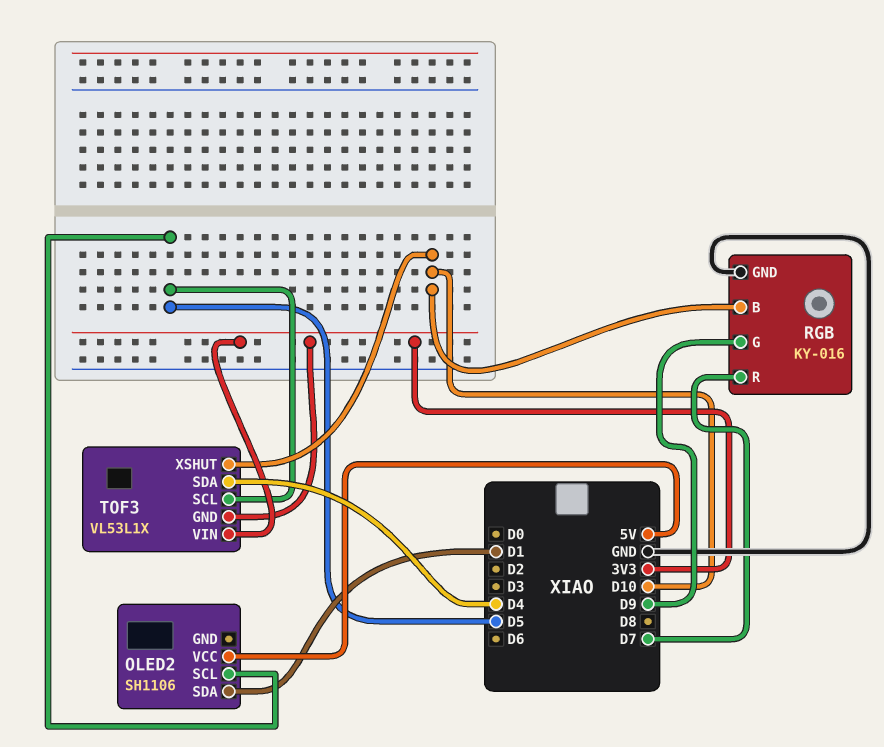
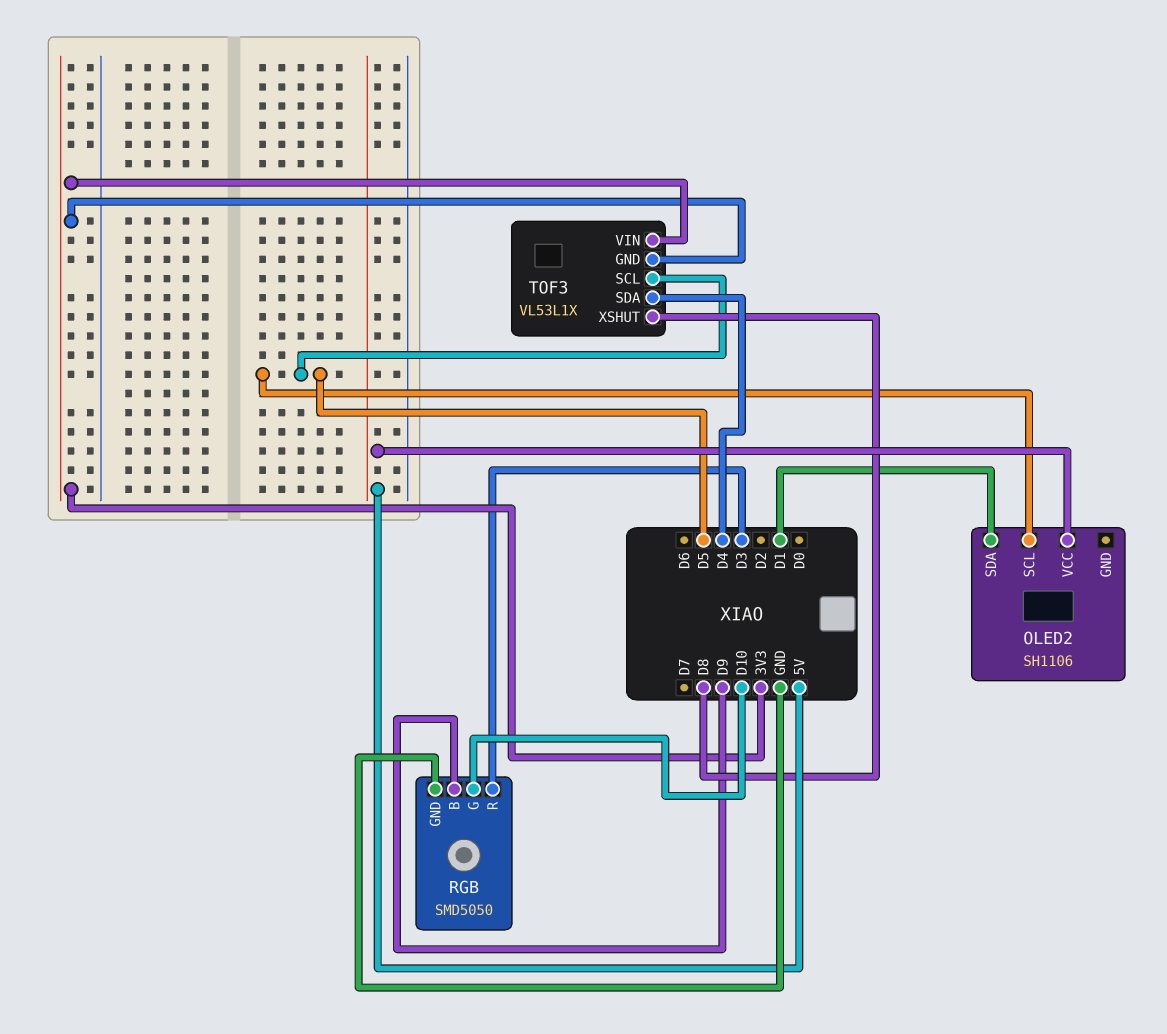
RGB: KY-016 -> SMD5050
RGB pin B: D10 -> D9
RGB pin G: D9 -> D10
RGB pin R: D7 -> D3
TOF3 pin XSHUT: D10 -> D8

